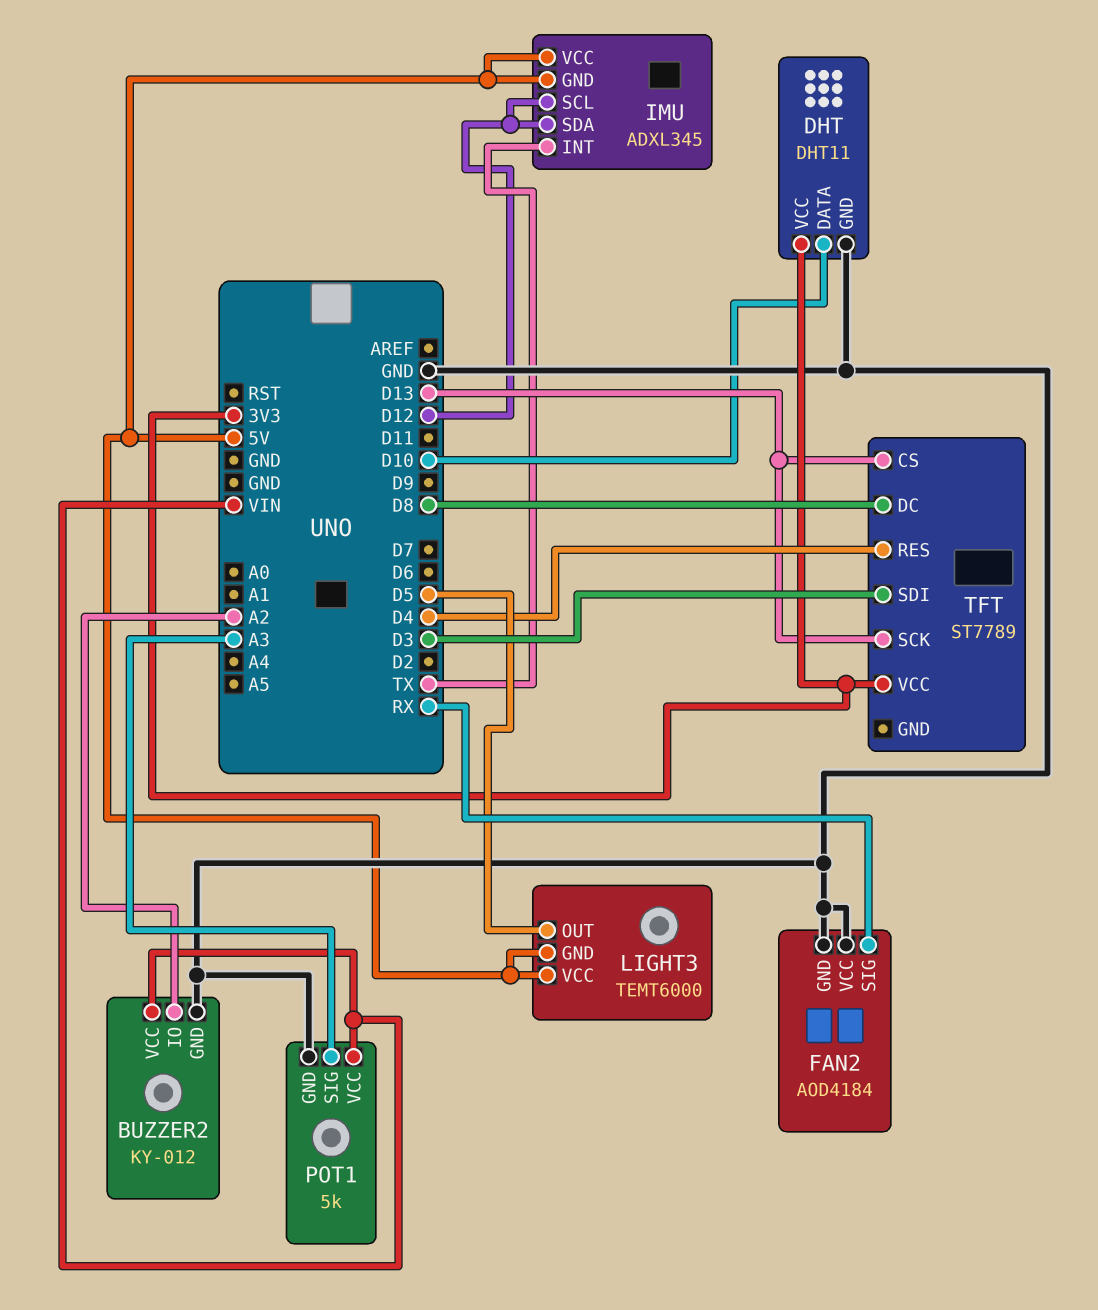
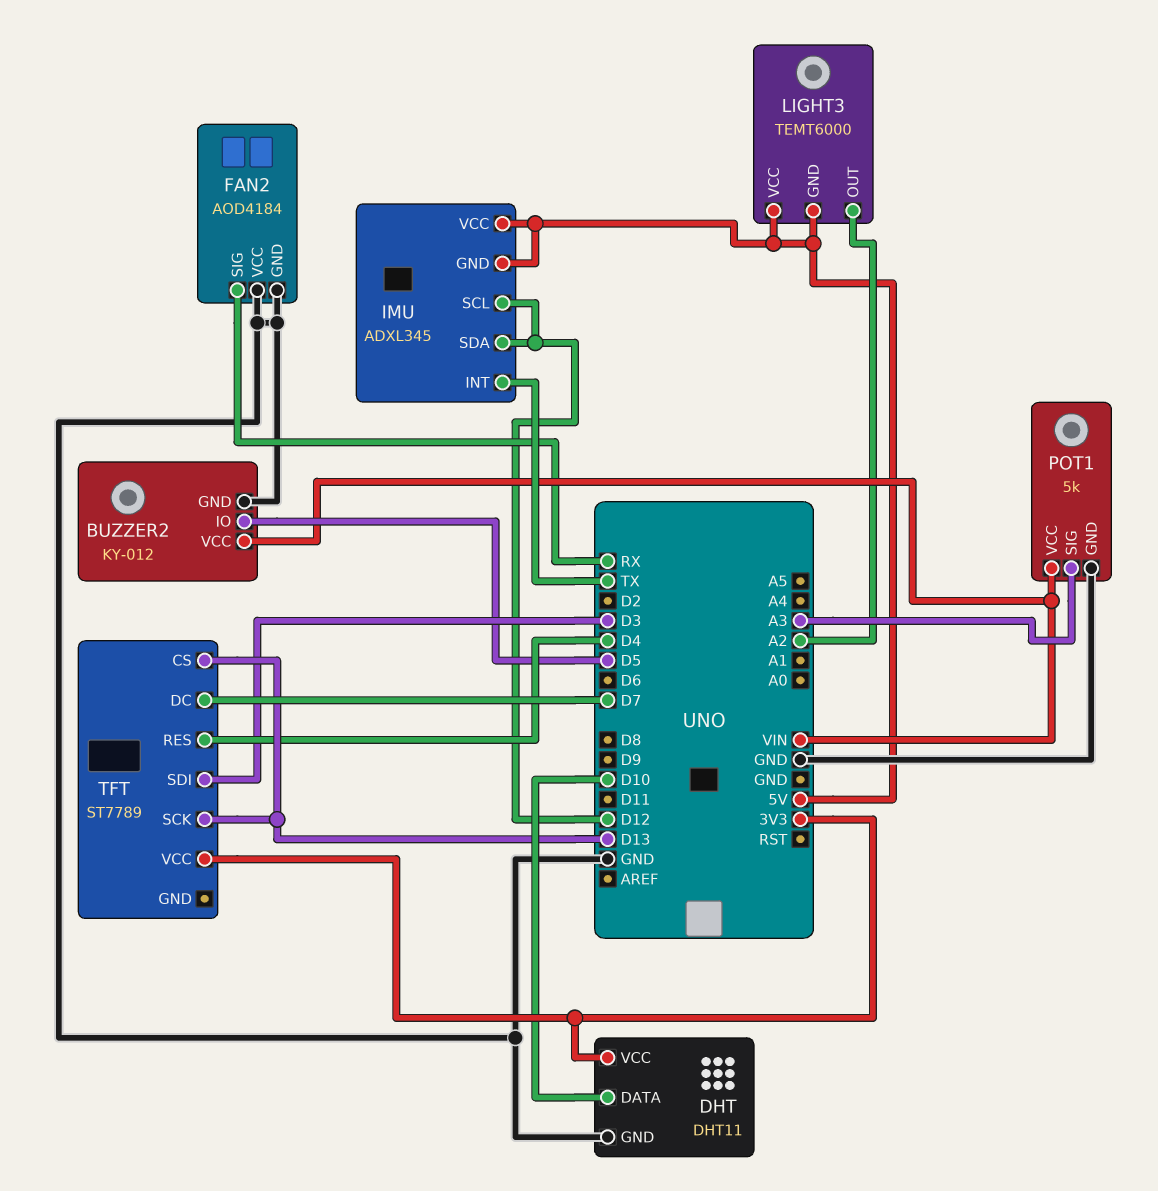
BUZZER2 pin IO: A2 -> D5
LIGHT3 pin OUT: D5 -> A2
TFT pin DC: D8 -> D7

